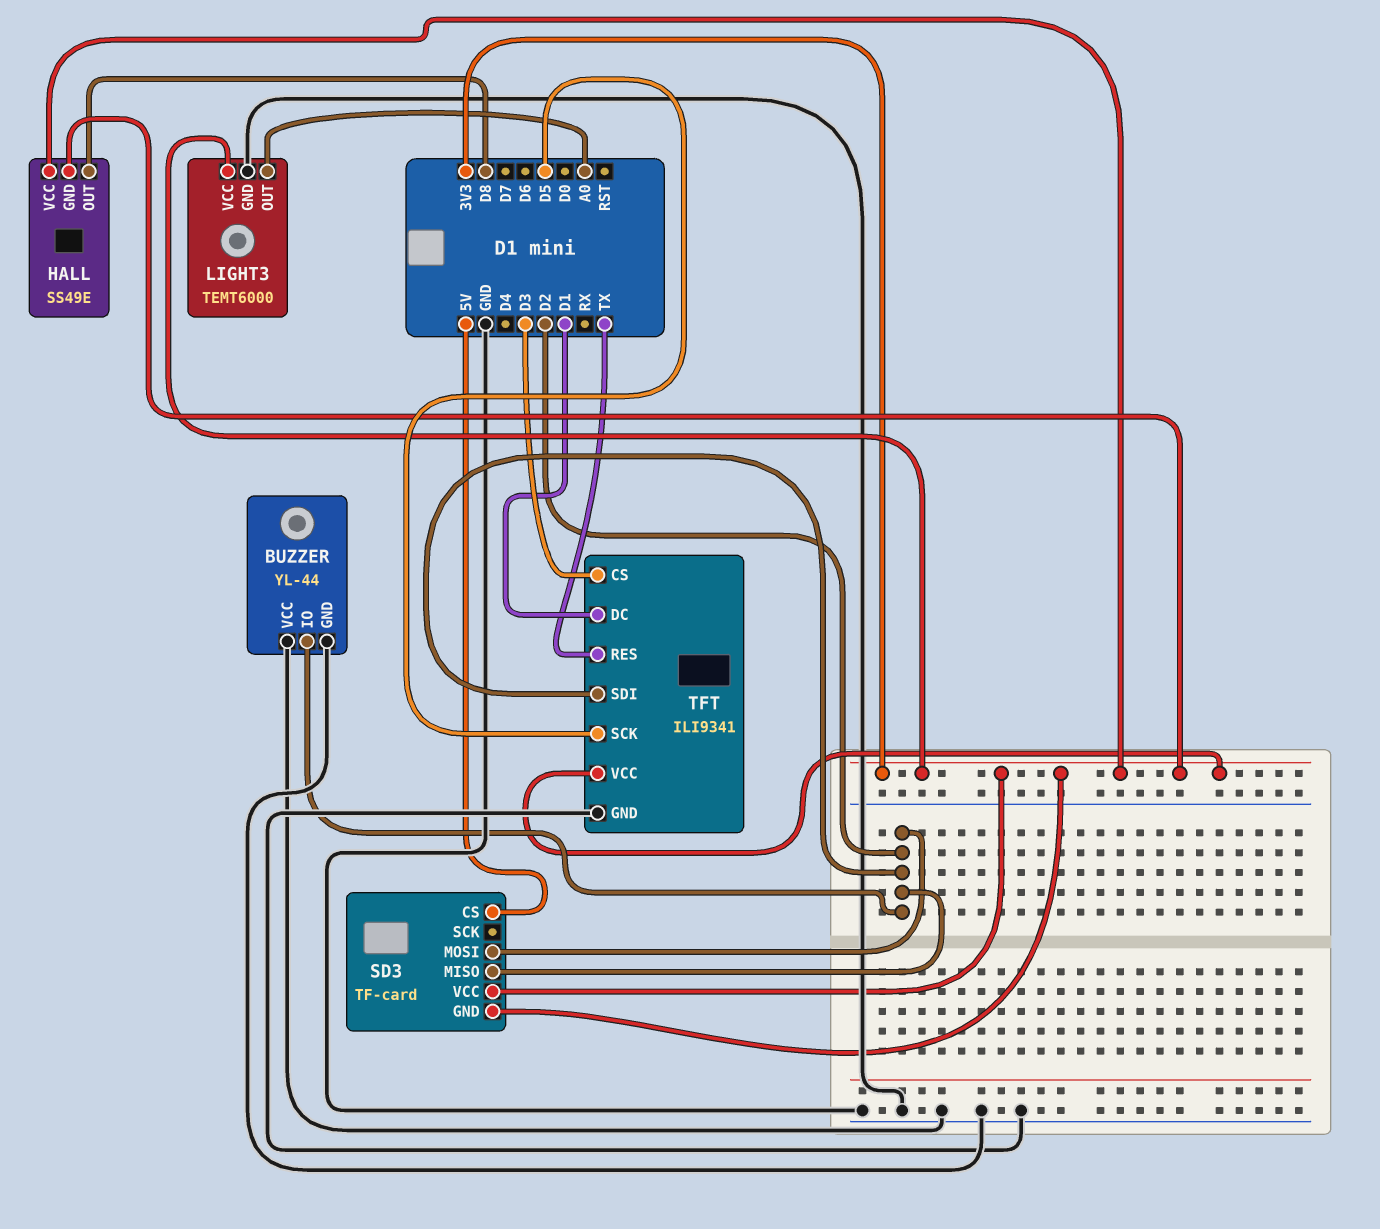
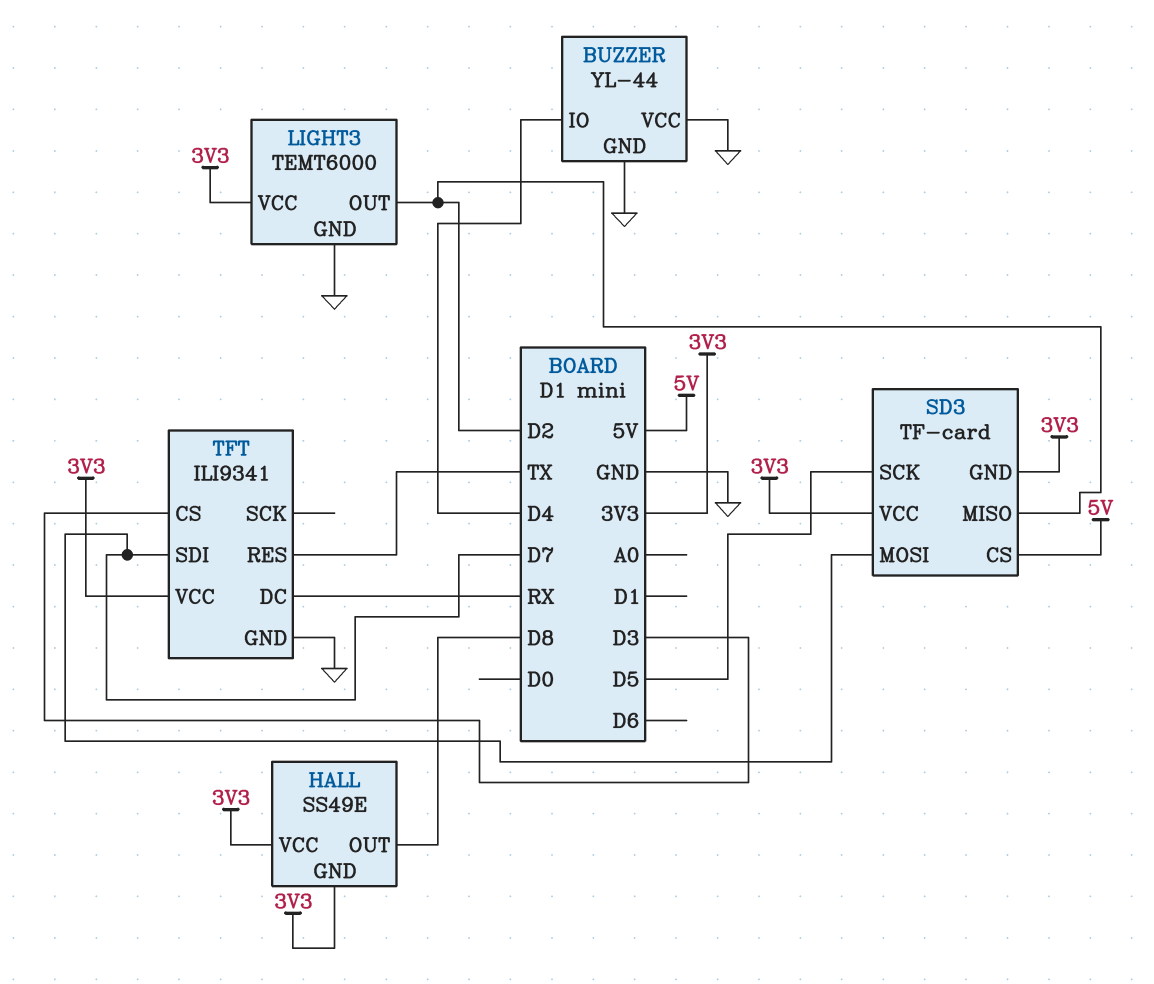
BUZZER pin IO: D2 -> D4
LIGHT3 pin OUT: A0 -> D2
SD3 pin MOSI: D2 -> D7
SD3 pin SCK: none -> D5
TFT pin DC: D1 -> RX
TFT pin SCK: D5 -> none
TFT pin SDI: D2 -> D7

